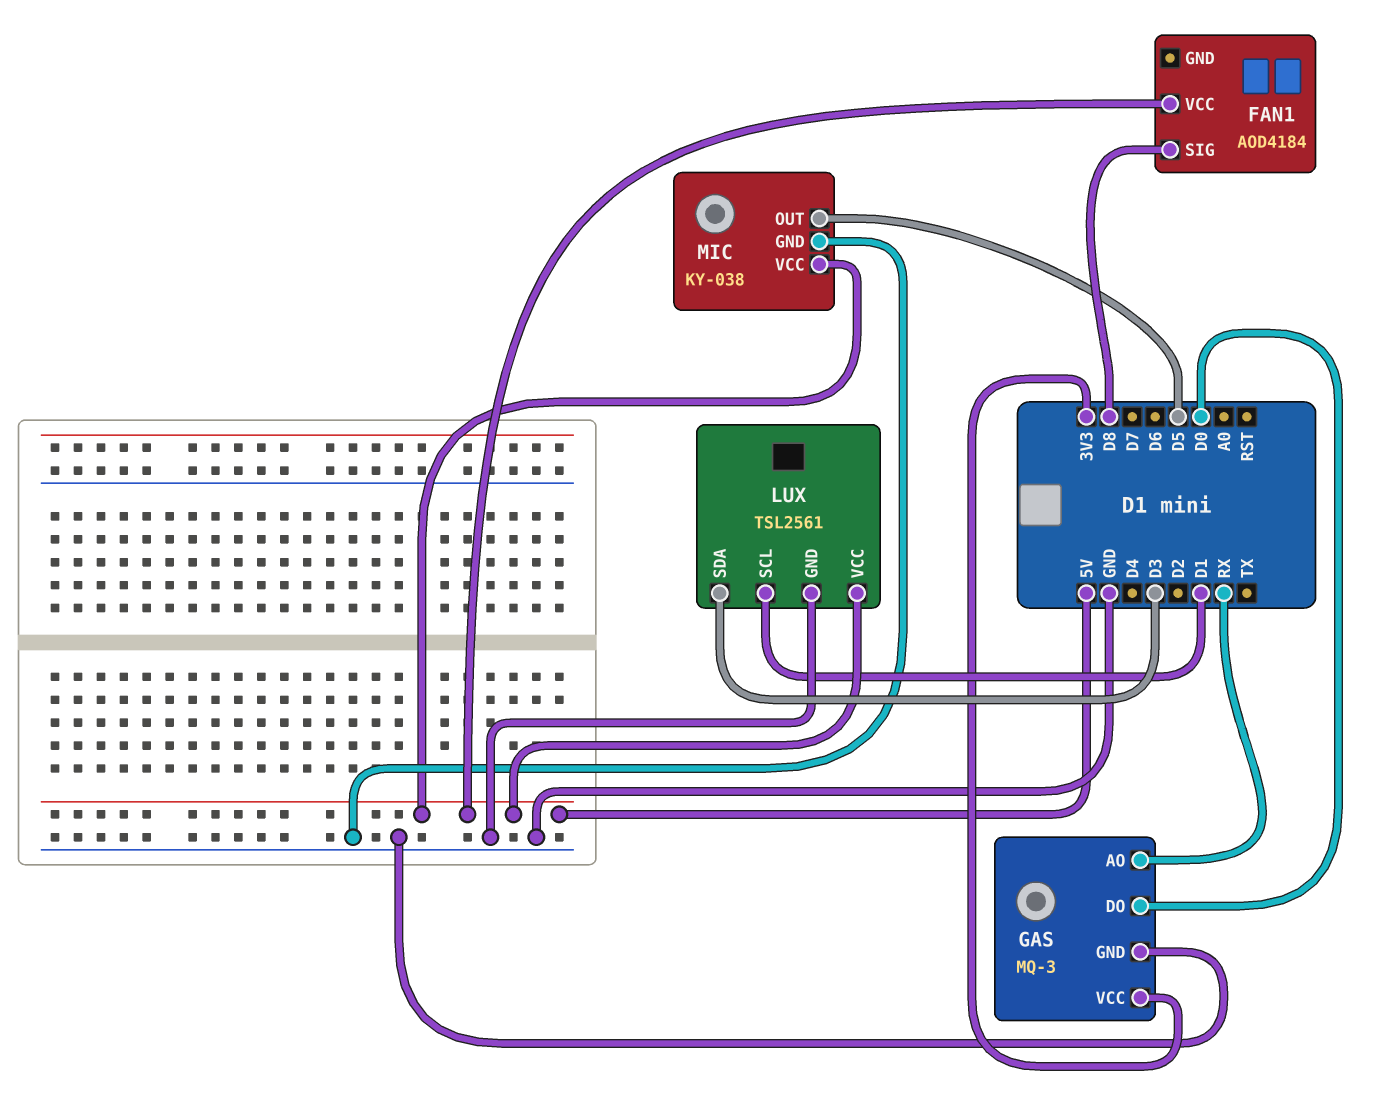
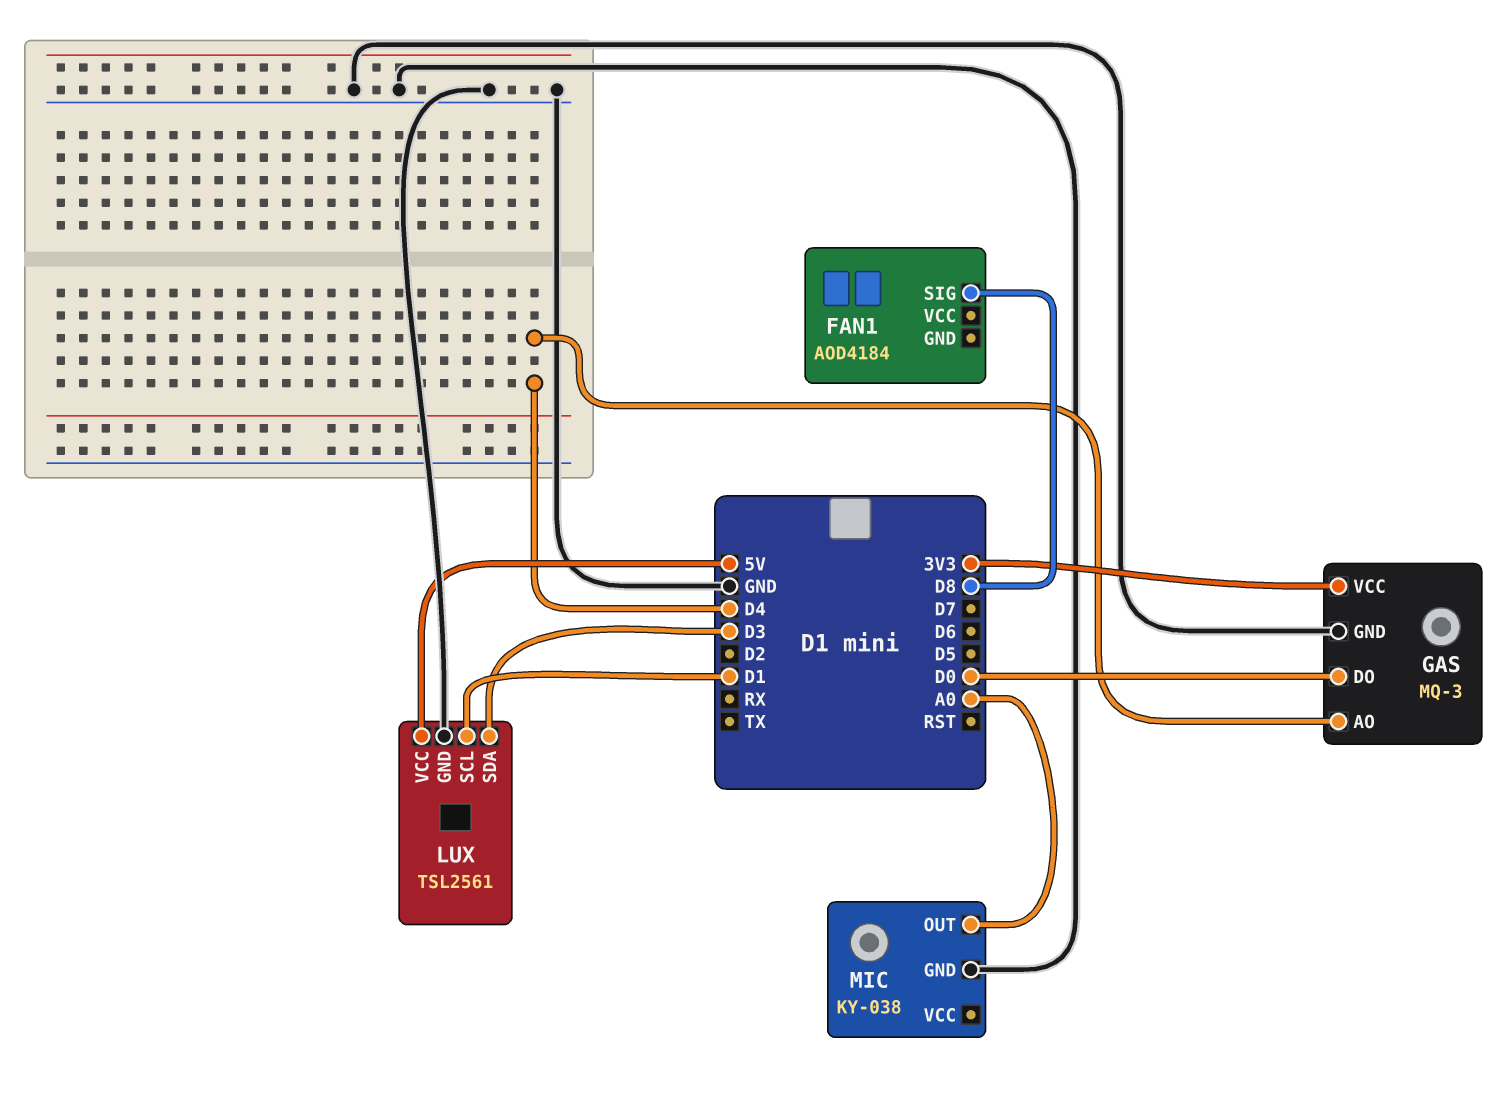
FAN1 pin VCC: 5V -> none
GAS pin AO: RX -> D4
MIC pin OUT: D5 -> A0
MIC pin VCC: 5V -> none

